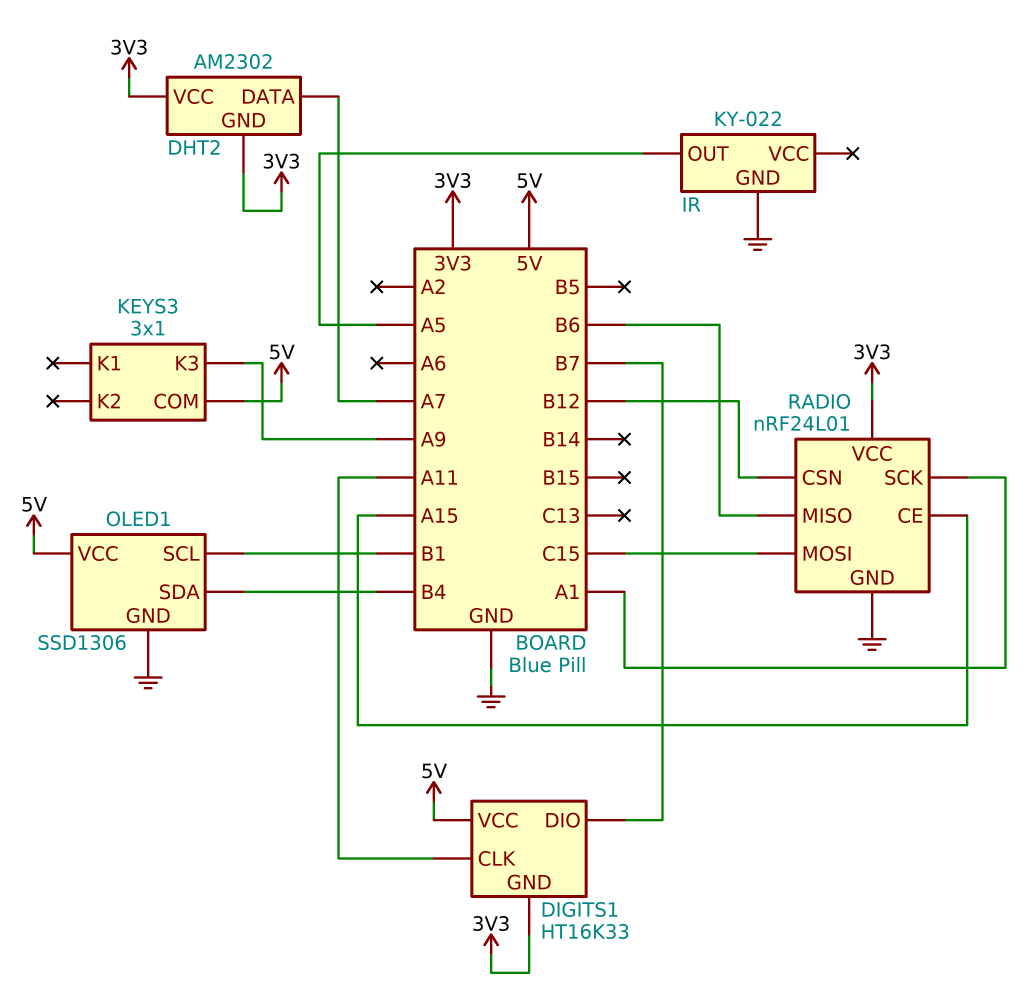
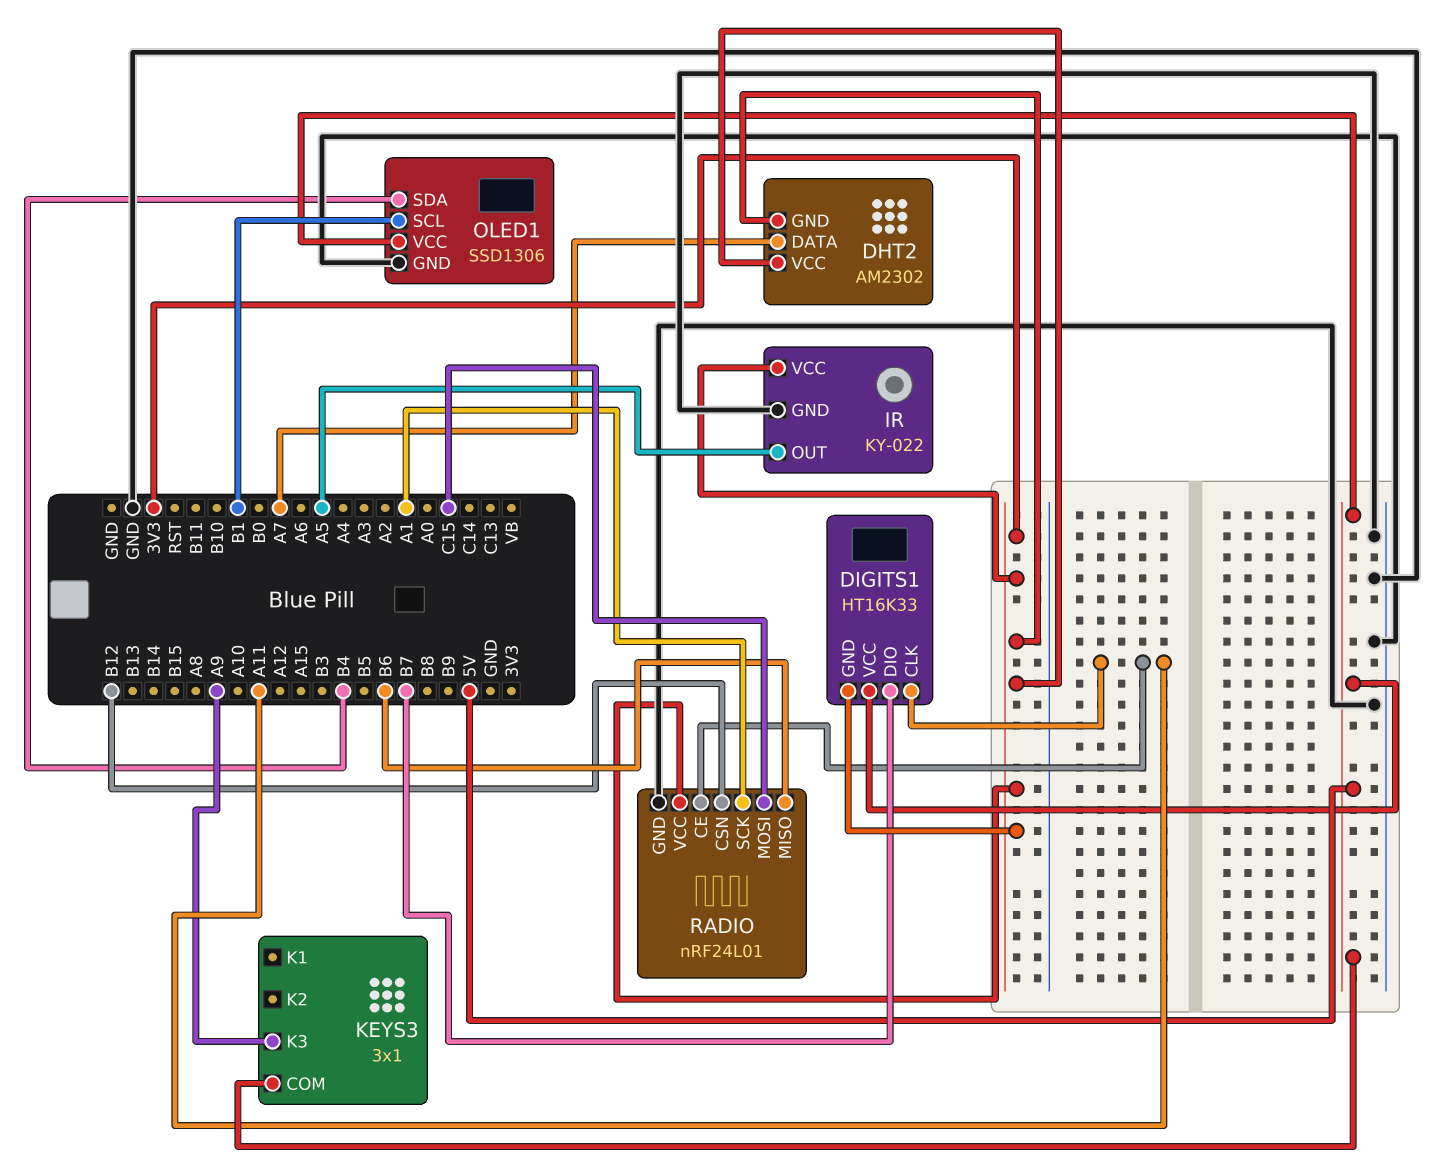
IR pin VCC: none -> 3V3
RADIO pin CE: A15 -> A11

